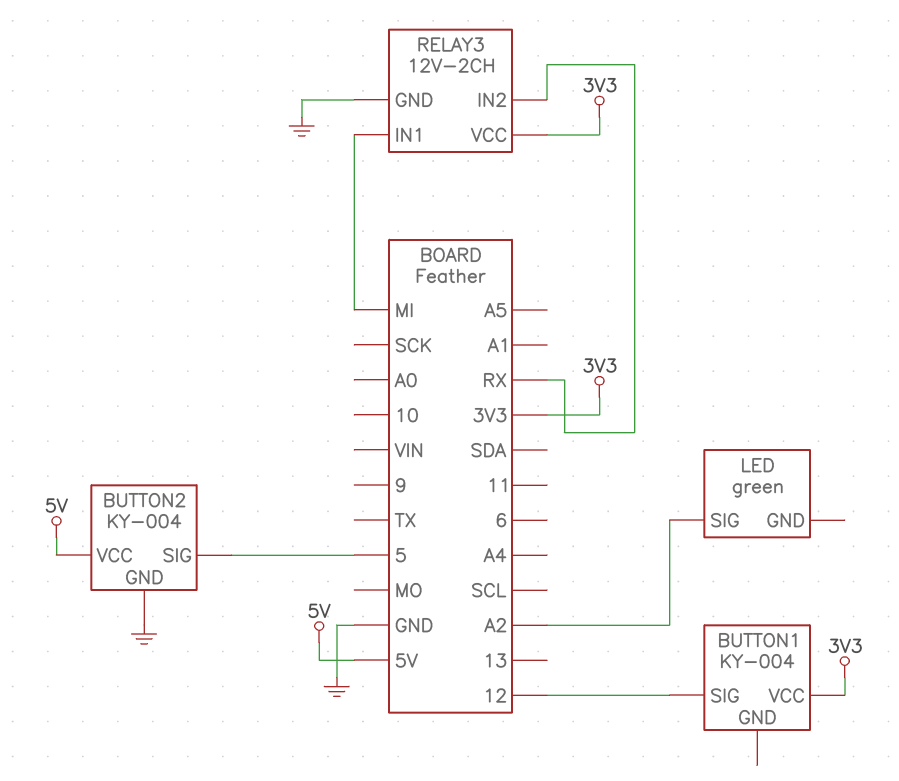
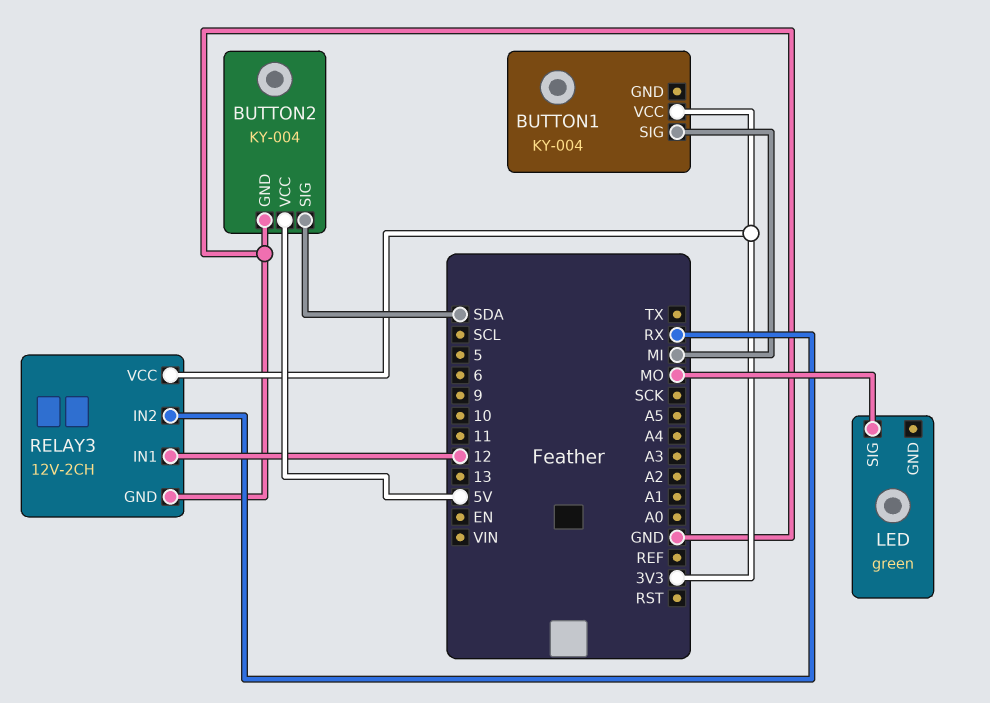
BUTTON1 pin SIG: 12 -> MI
BUTTON2 pin SIG: 5 -> SDA
LED pin SIG: A2 -> MO
RELAY3 pin IN1: MI -> 12

